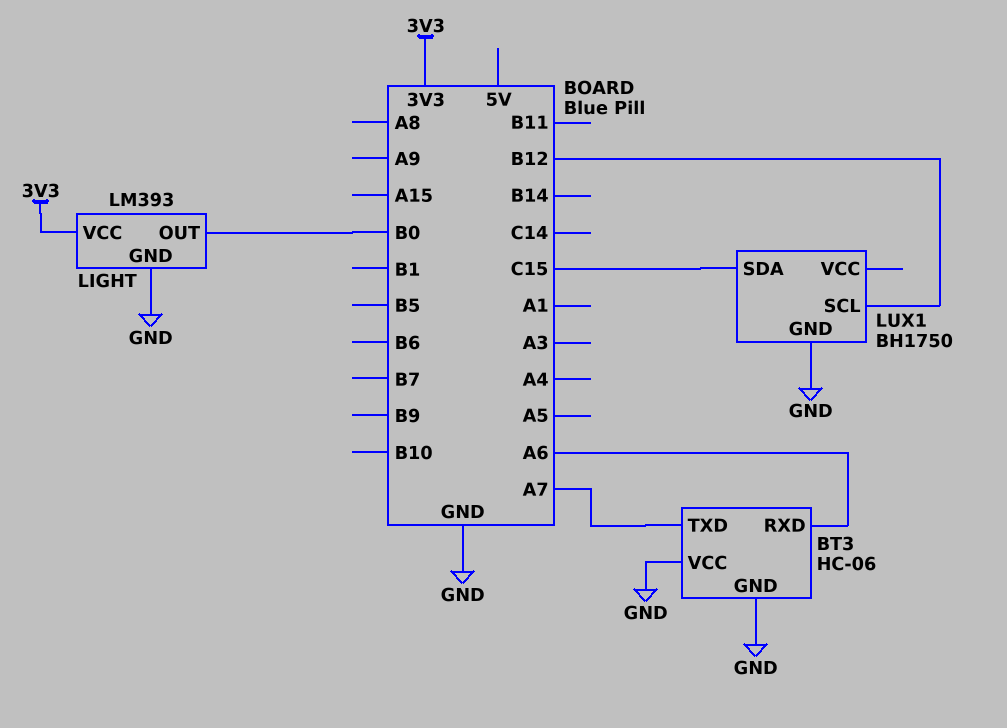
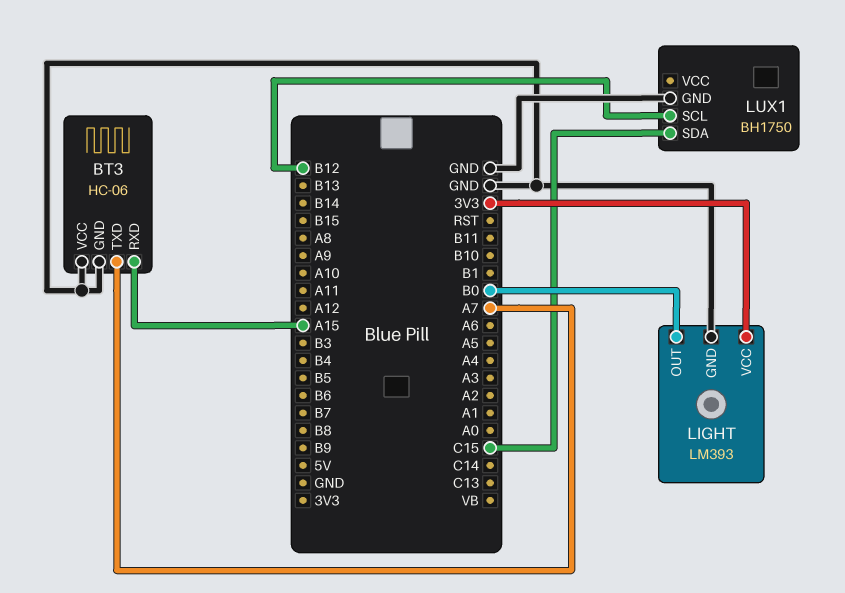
BT3 pin RXD: A6 -> A15

